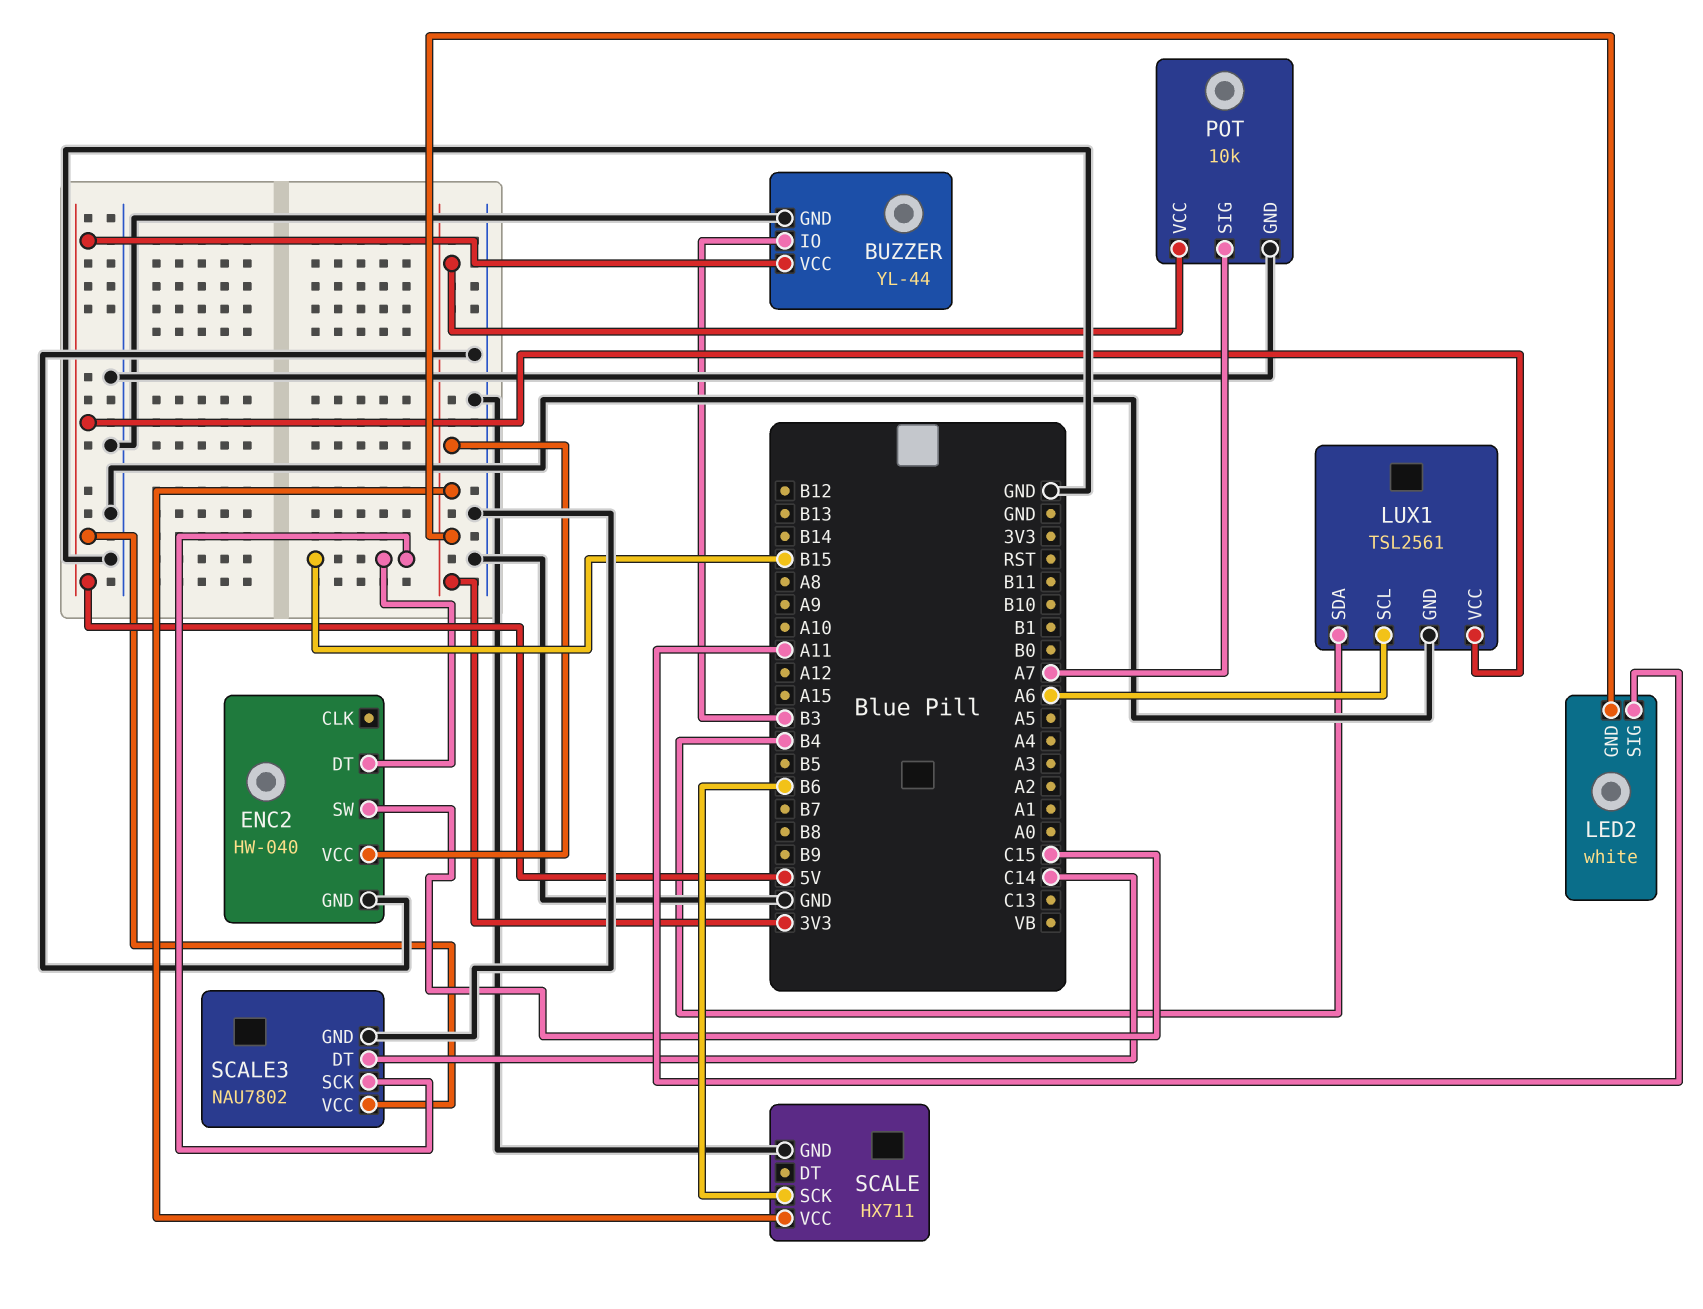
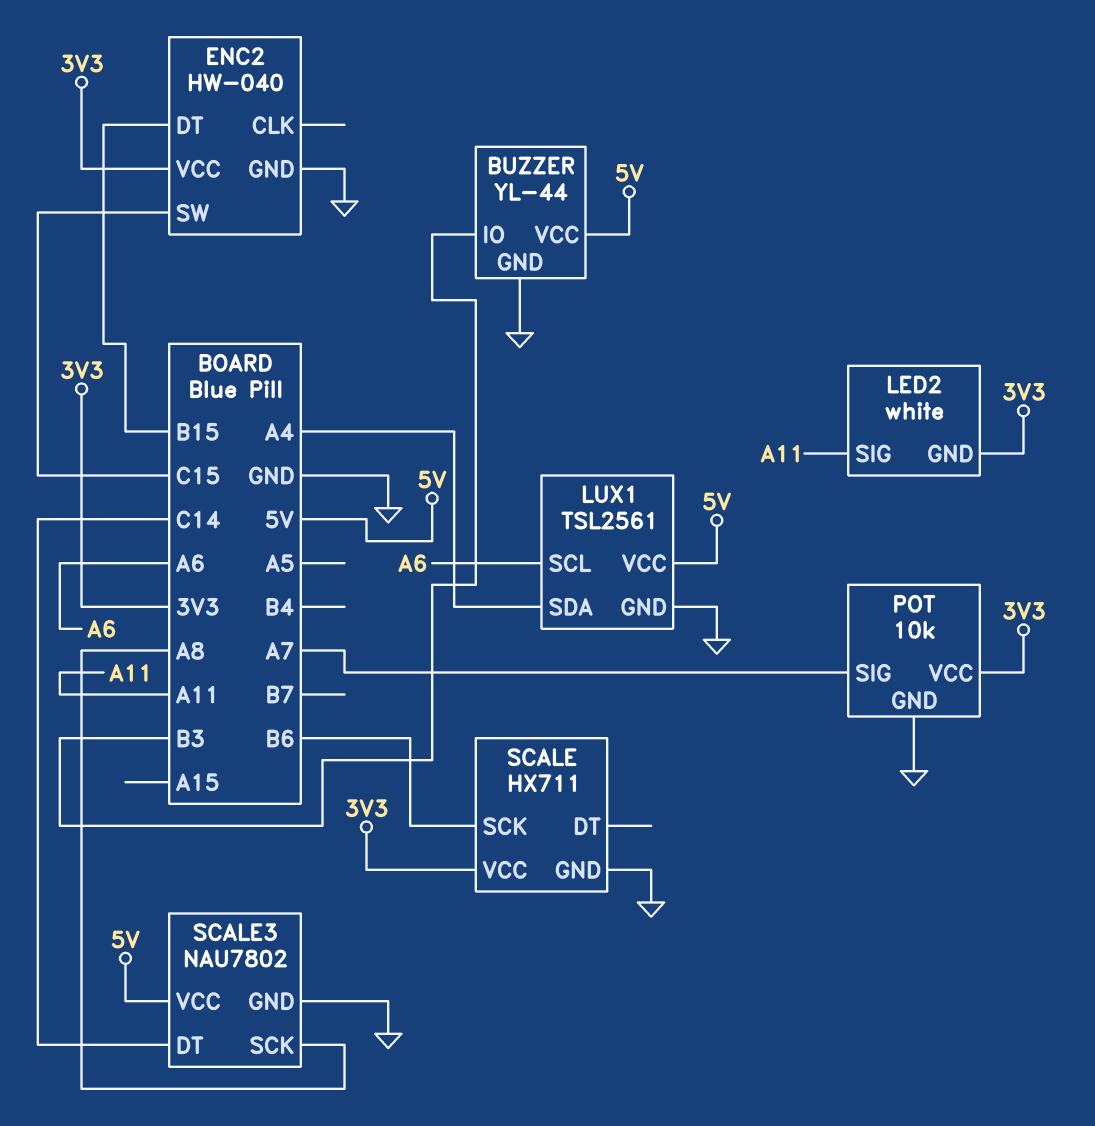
LUX1 pin SDA: B4 -> A4
SCALE3 pin SCK: B15 -> A8

